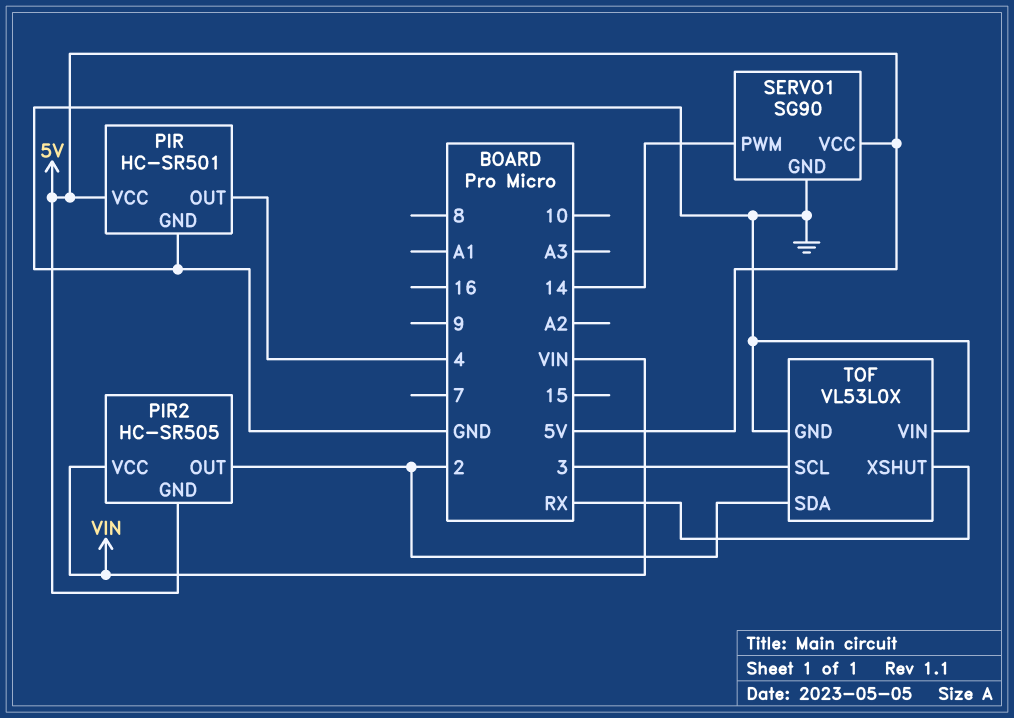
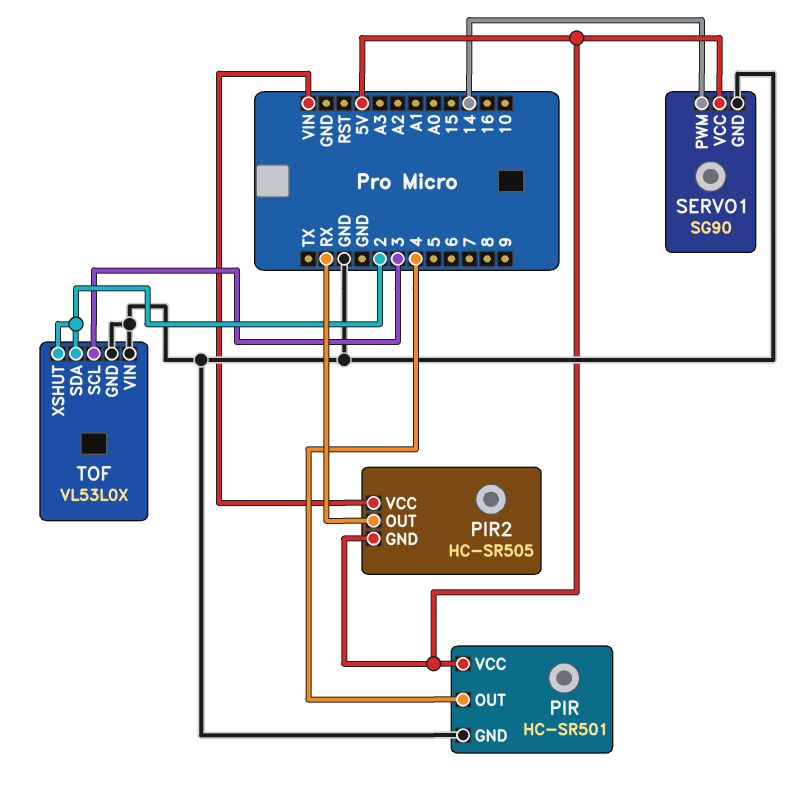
PIR2 pin OUT: 2 -> RX
TOF pin XSHUT: RX -> 2

